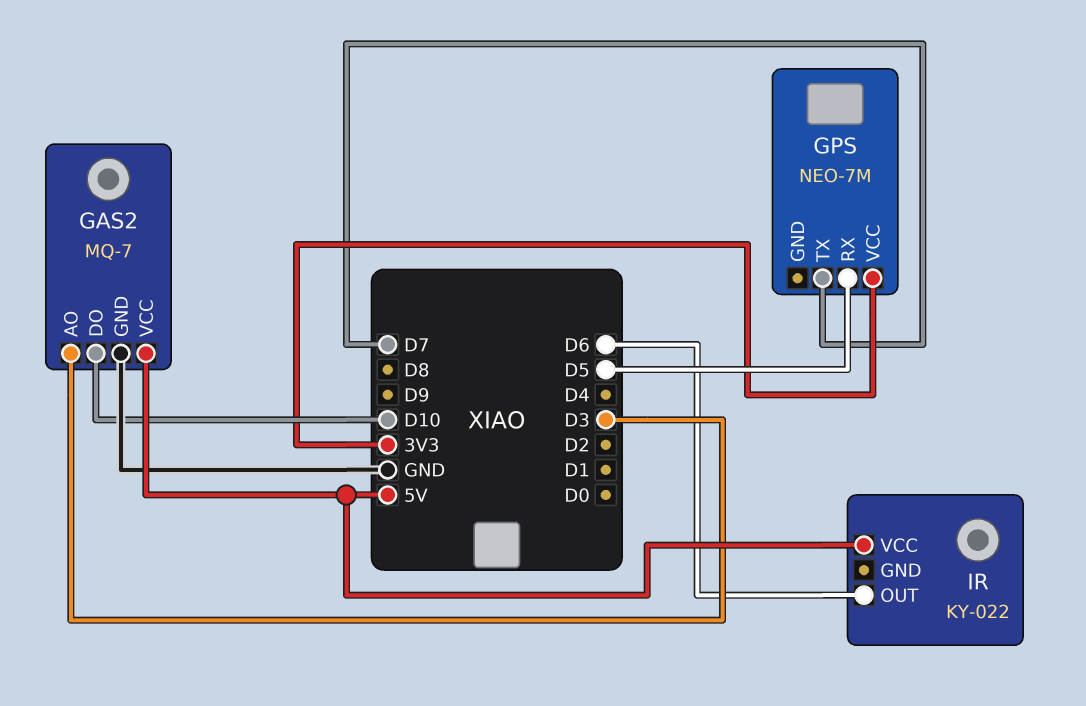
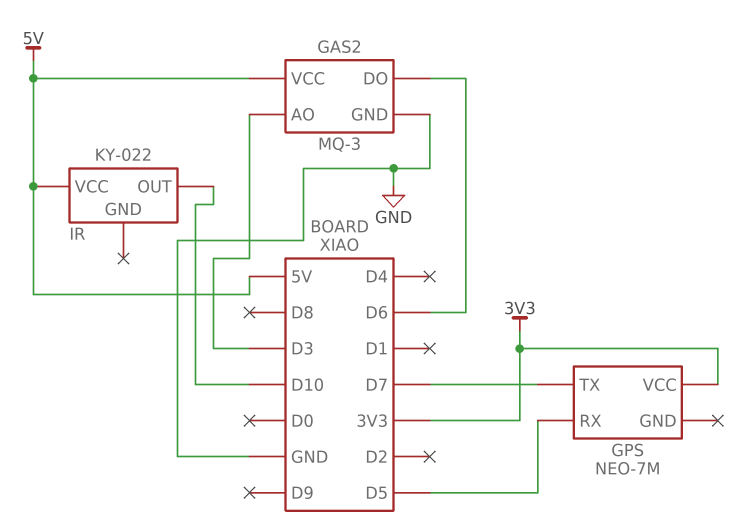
GAS2: MQ-7 -> MQ-3
GAS2 pin DO: D10 -> D6
IR pin OUT: D6 -> D10

